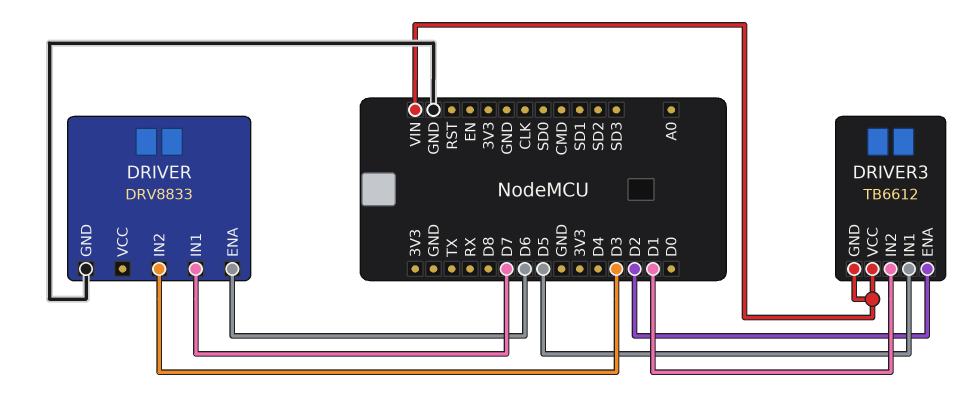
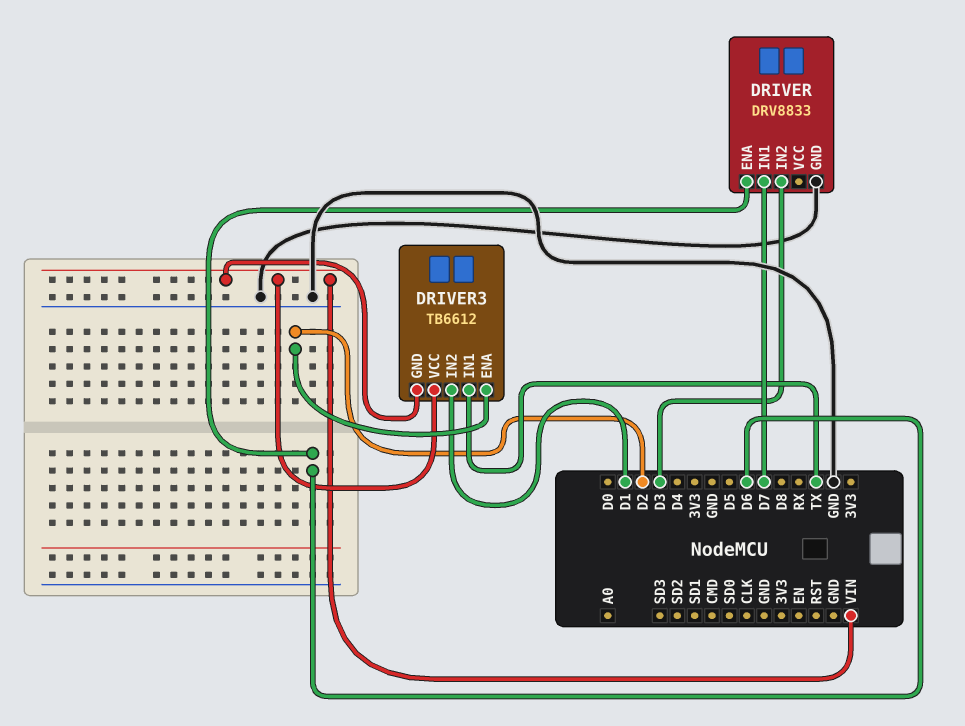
DRIVER3 pin IN1: D5 -> TX

